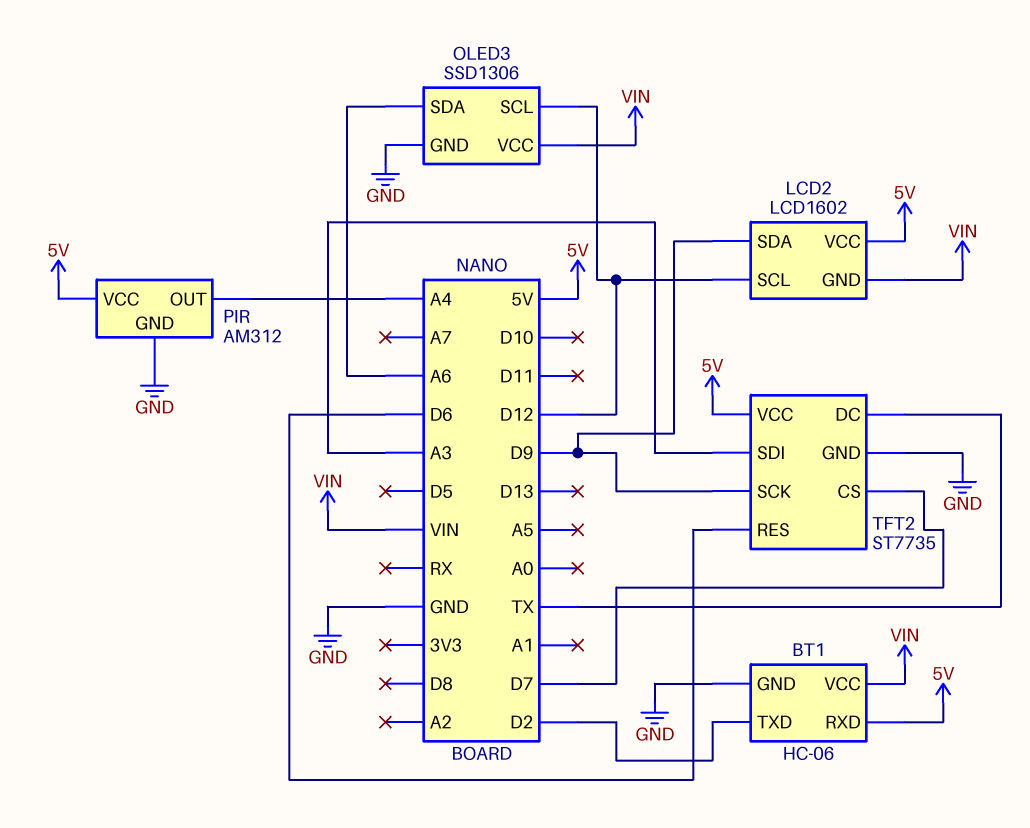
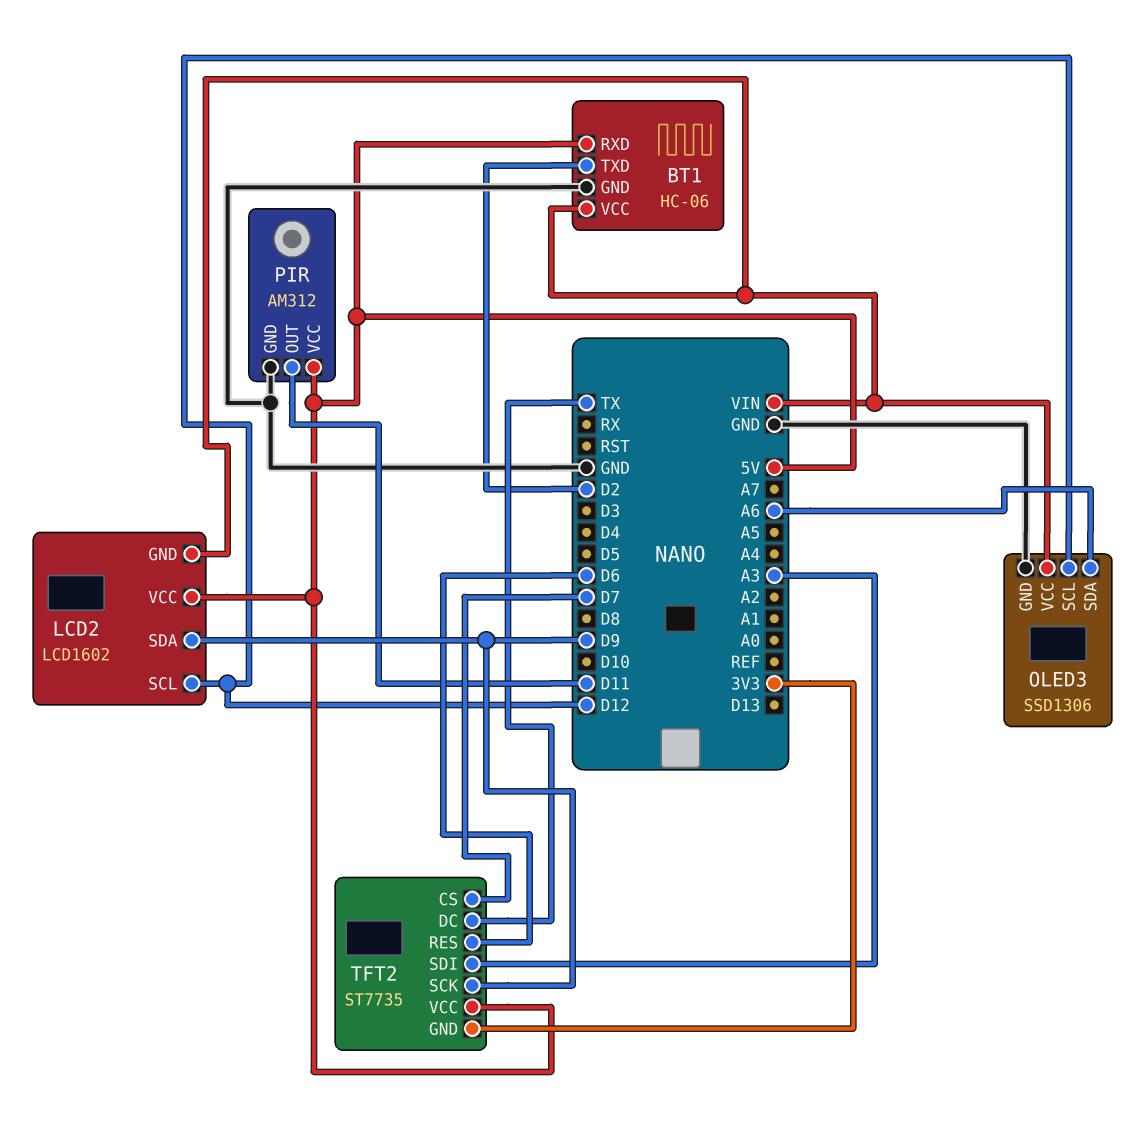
PIR pin OUT: A4 -> D11
TFT2 pin GND: GND -> 3V3

